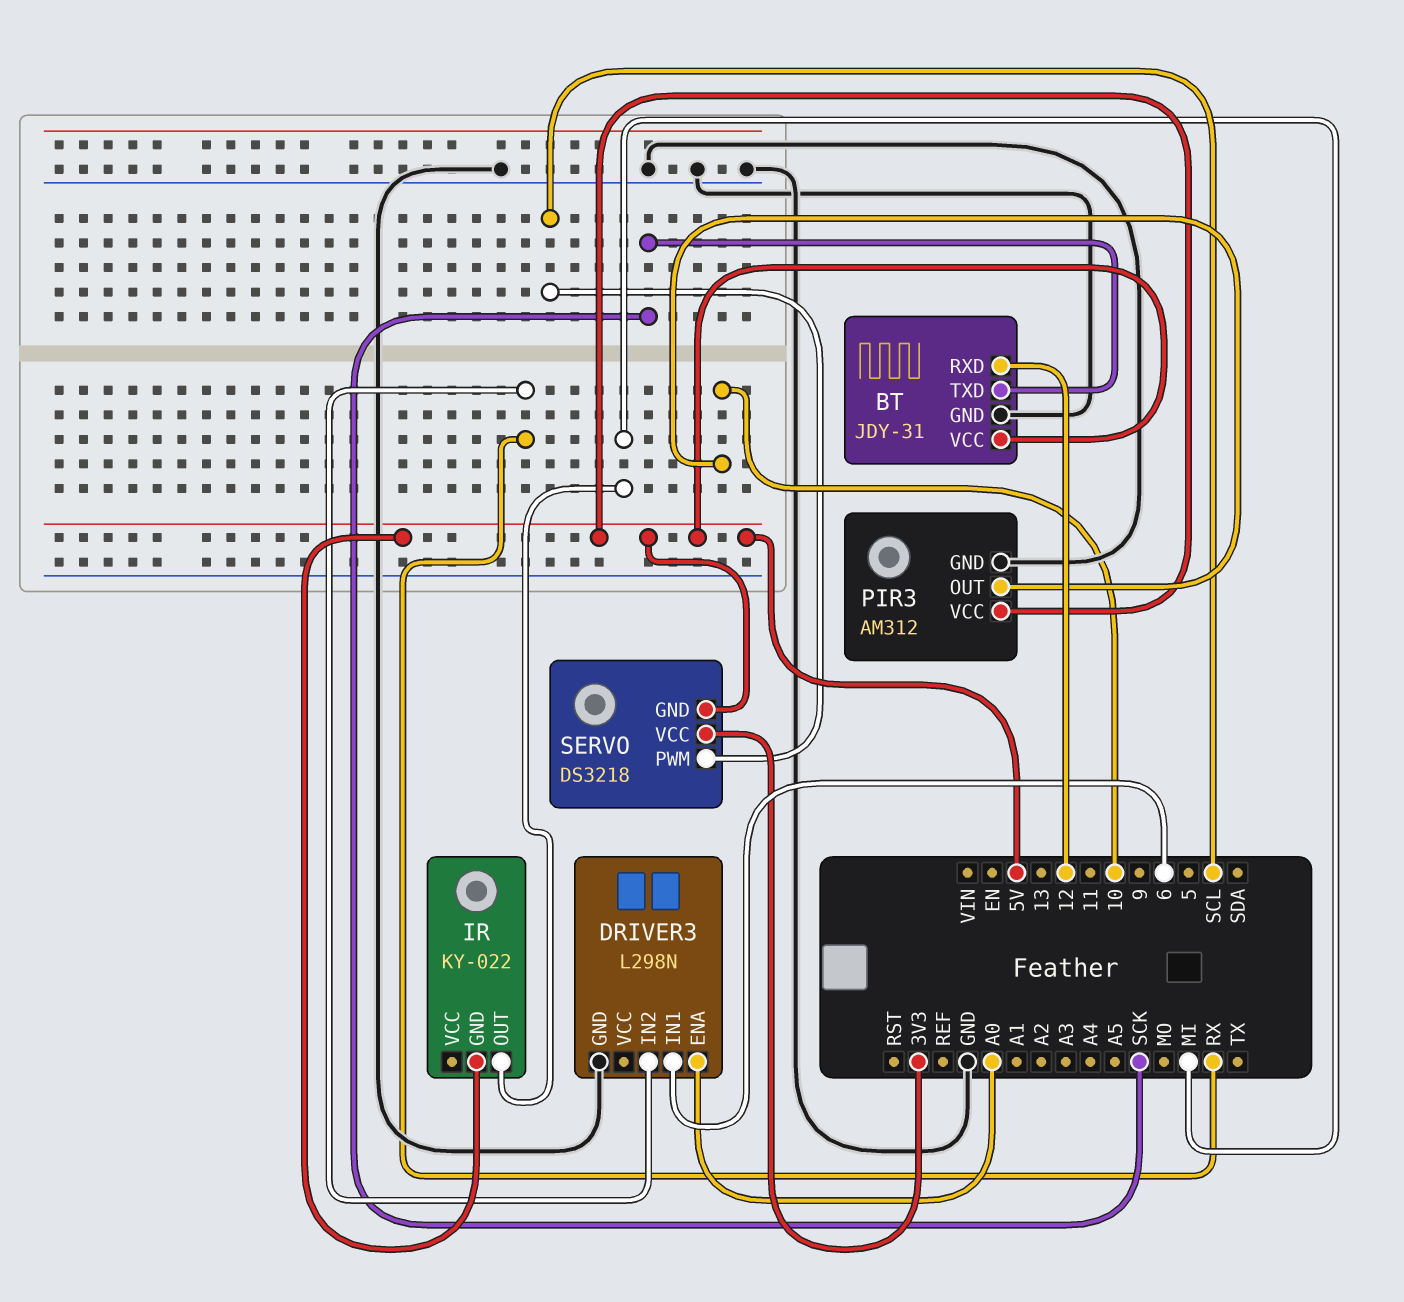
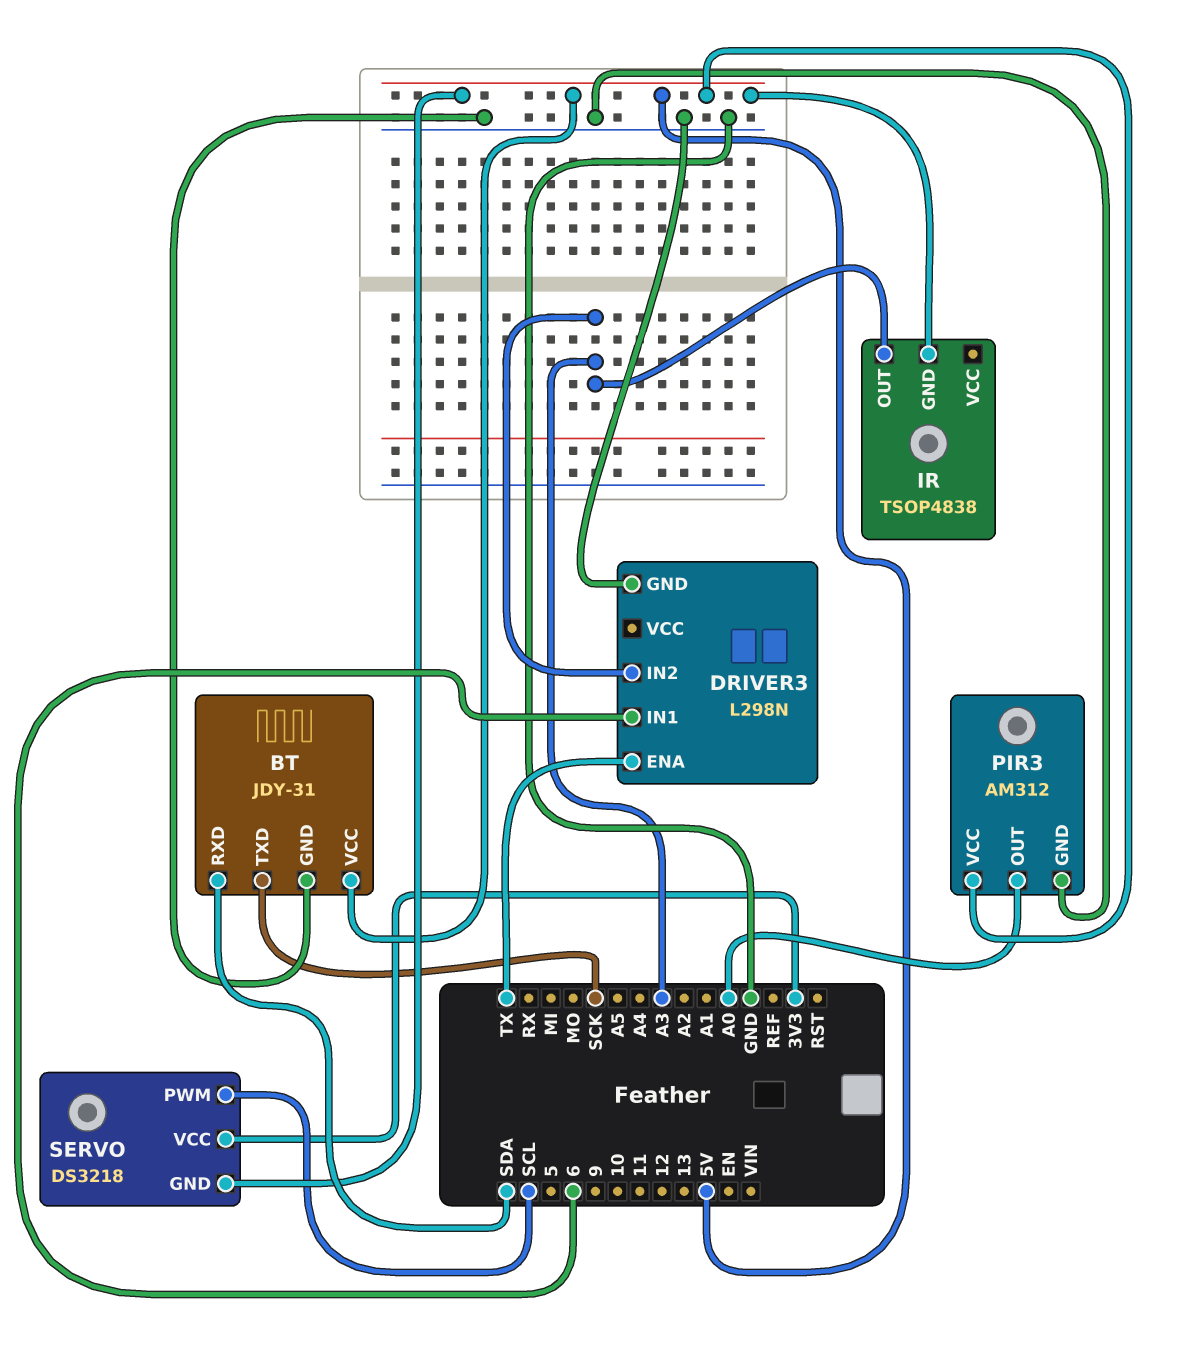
BT pin RXD: 12 -> SDA
DRIVER3 pin ENA: A0 -> TX
DRIVER3 pin IN2: RX -> A3
IR: KY-022 -> TSOP4838
IR pin OUT: MI -> A3
PIR3 pin OUT: 10 -> A0

